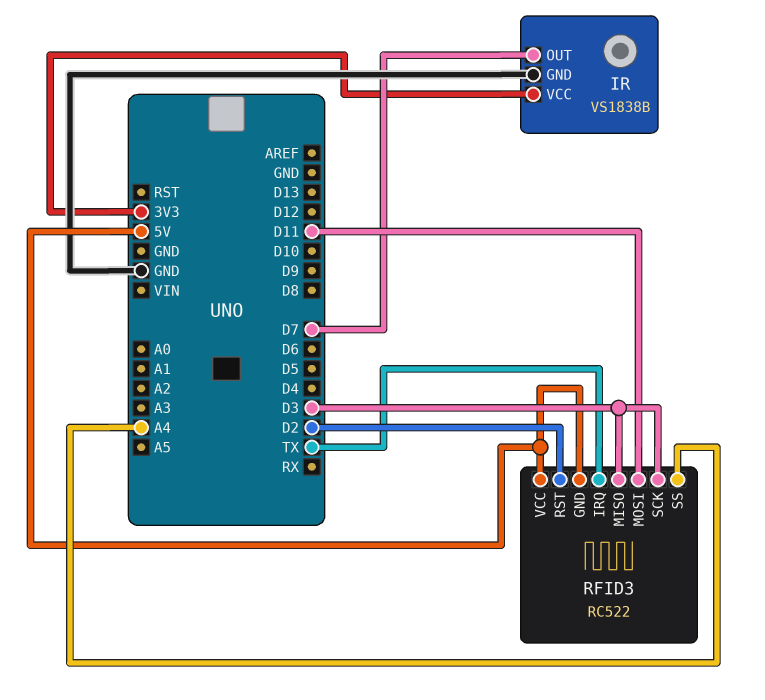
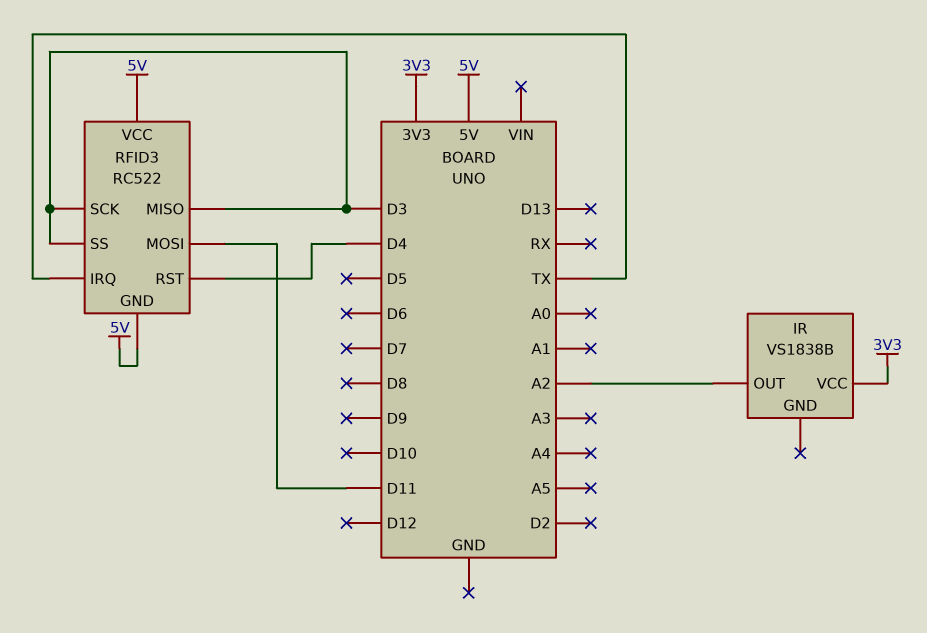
IR pin GND: GND -> none
IR pin OUT: D7 -> A2
RFID3 pin RST: D2 -> D4
RFID3 pin SS: A4 -> D3

